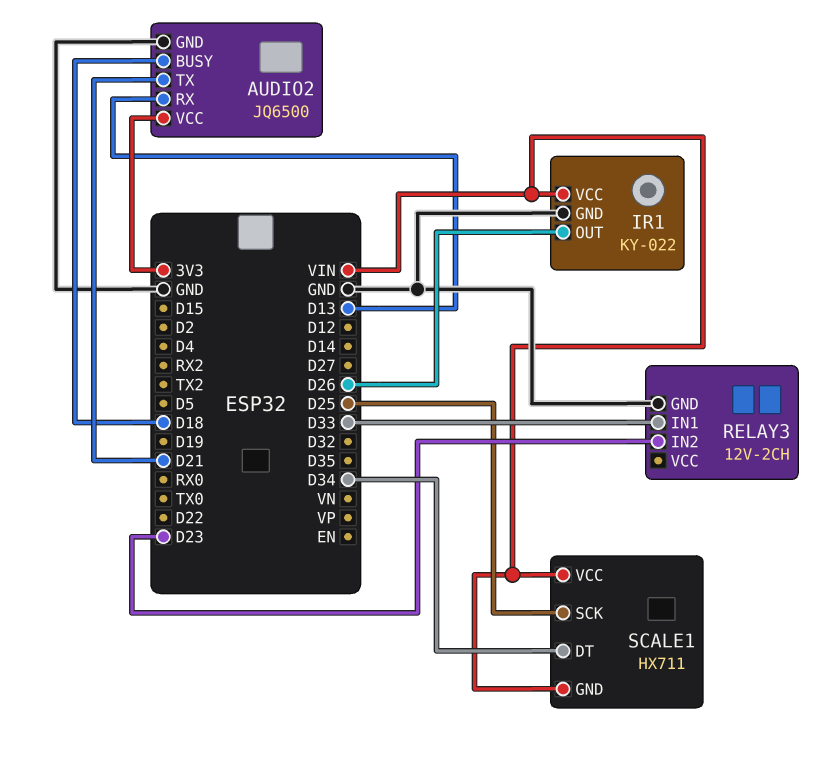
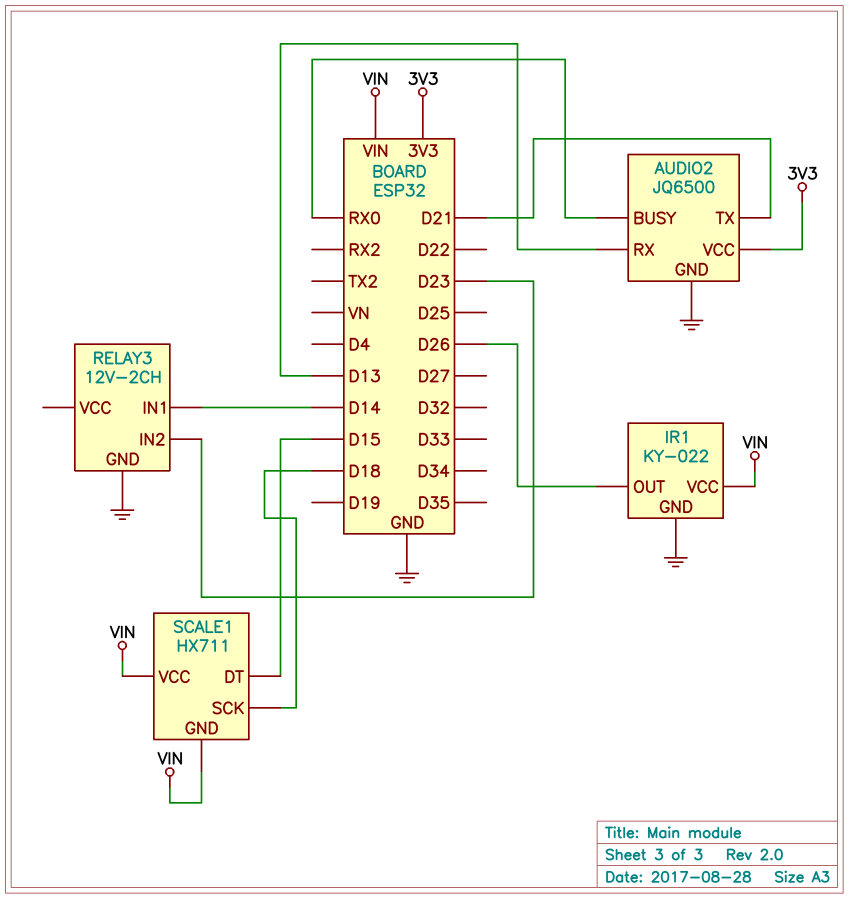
AUDIO2 pin BUSY: D18 -> RX0
RELAY3 pin IN1: D33 -> D14
SCALE1 pin DT: D34 -> D15
SCALE1 pin SCK: D25 -> D18

